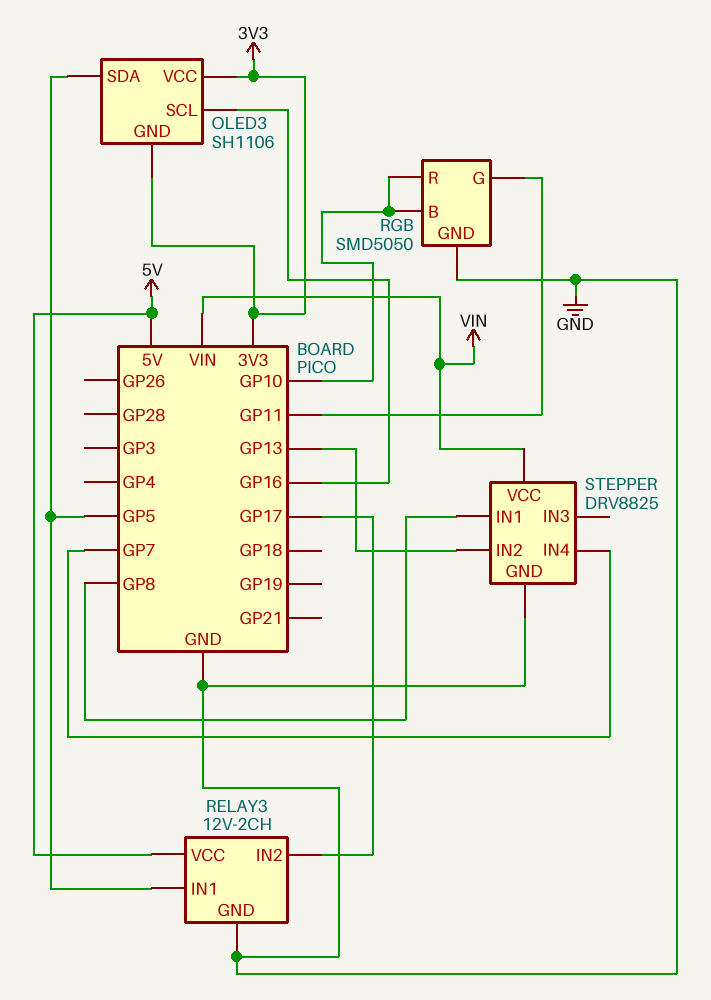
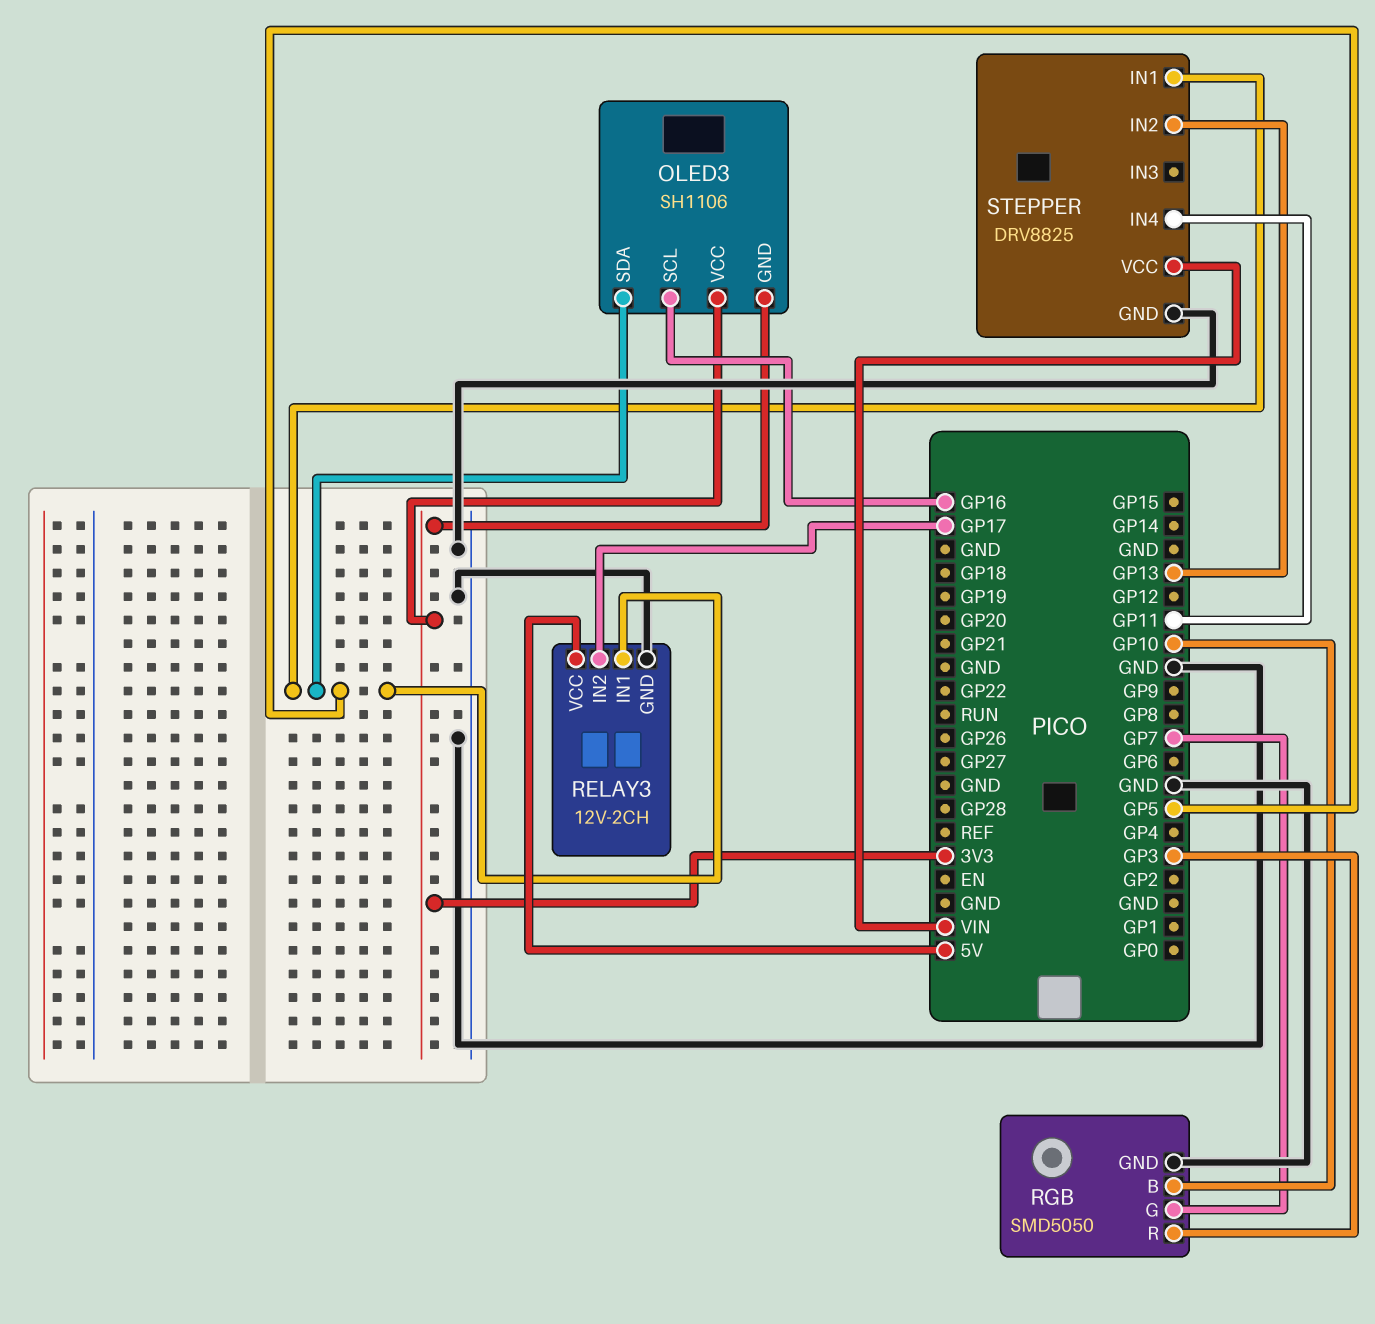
RGB pin G: GP11 -> GP7
RGB pin R: GP10 -> GP3
STEPPER pin IN1: GP8 -> GP5
STEPPER pin IN4: GP7 -> GP11

